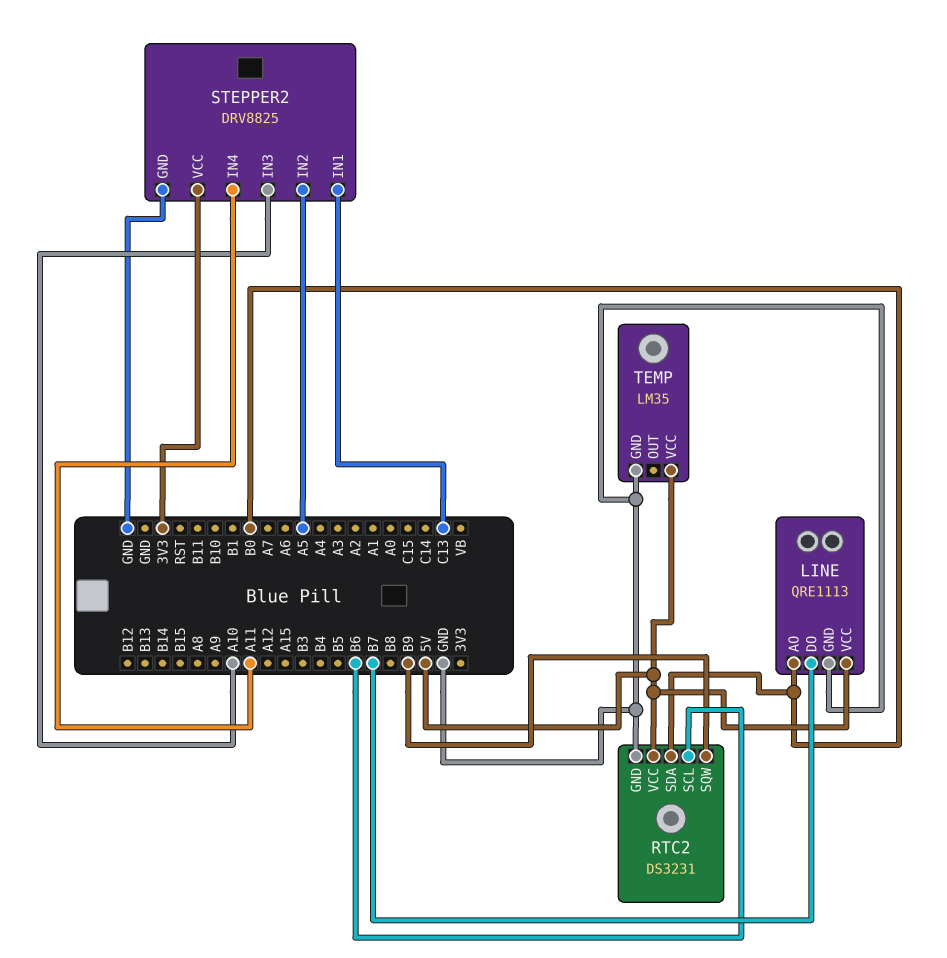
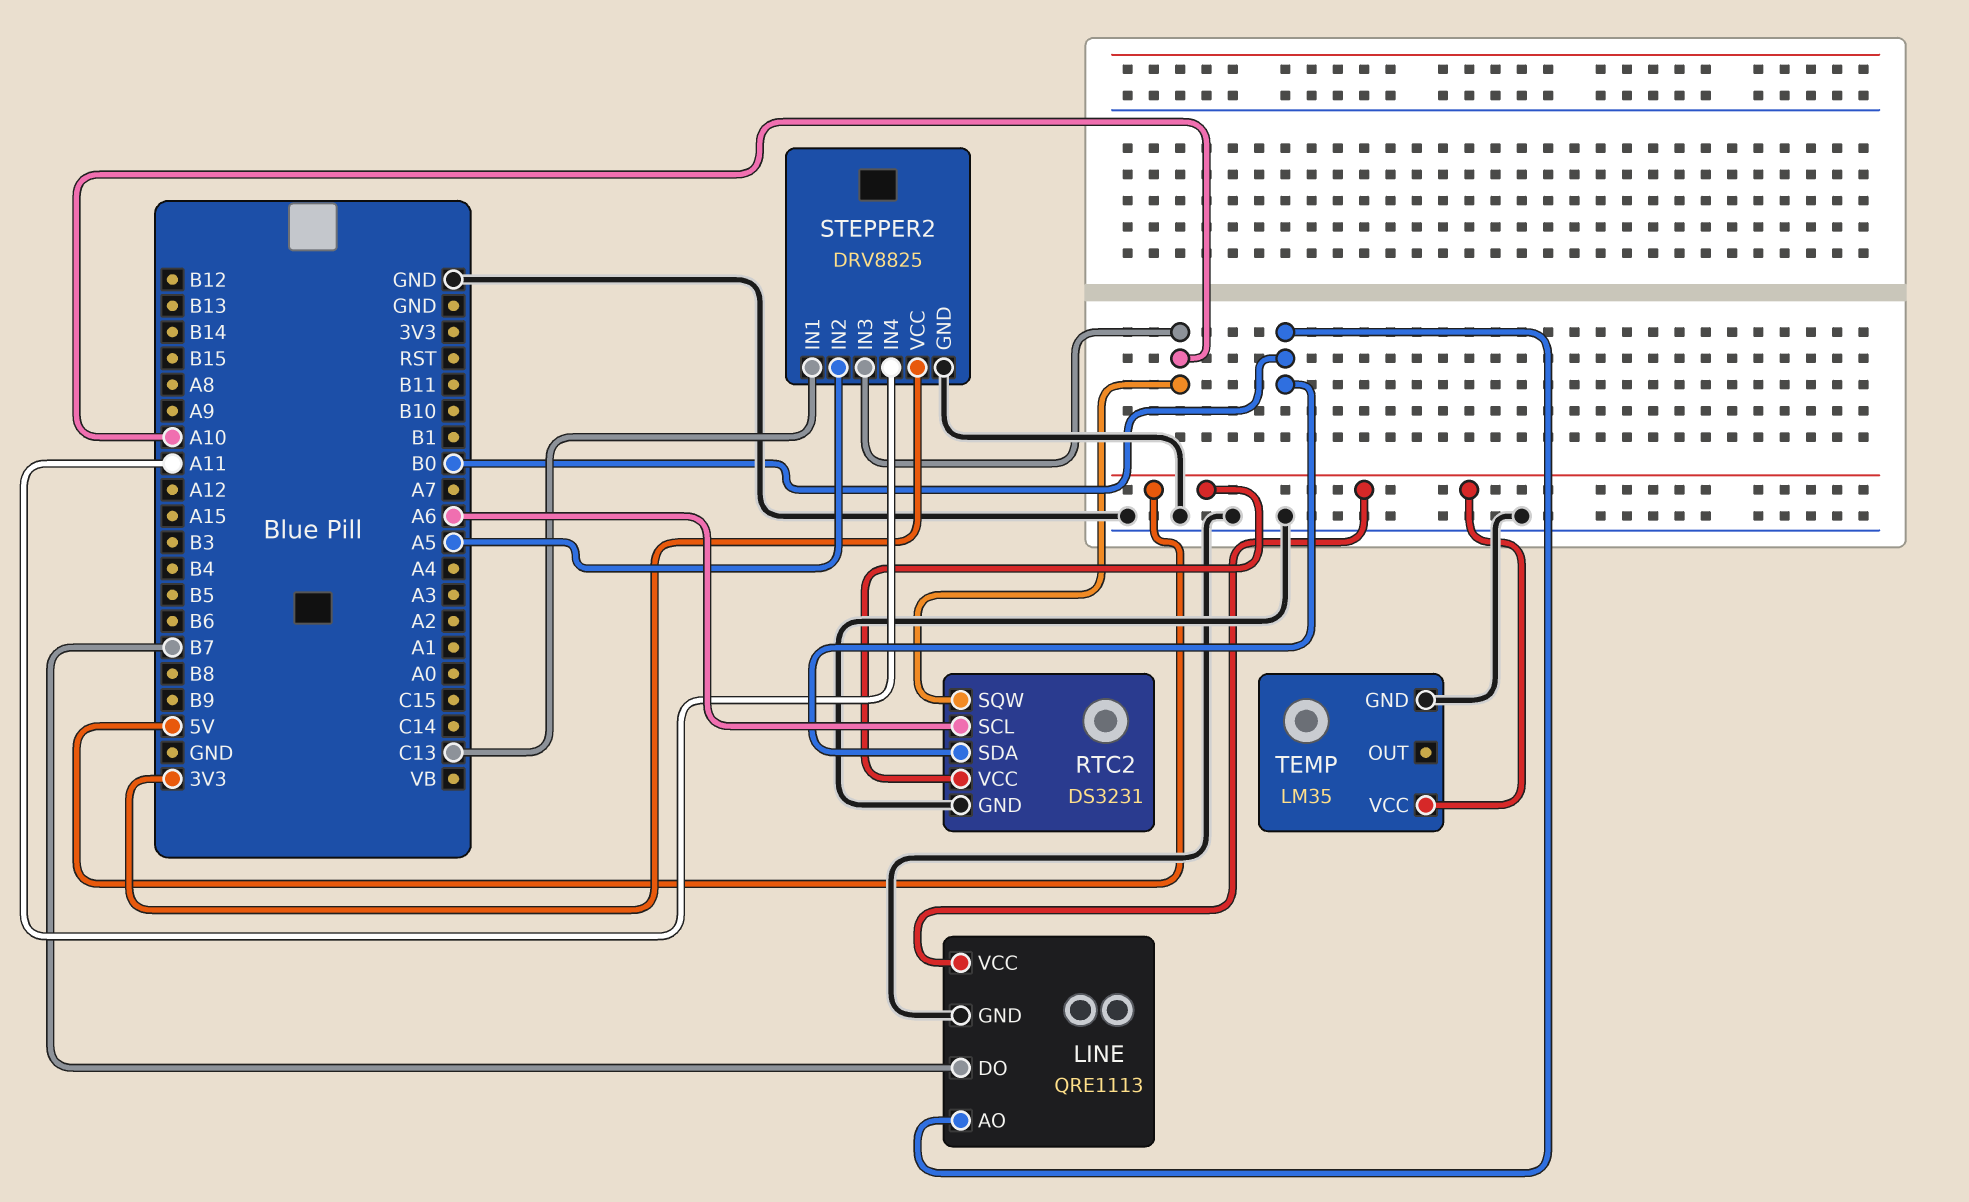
RTC2 pin SCL: B6 -> A6
RTC2 pin SQW: B9 -> A10

